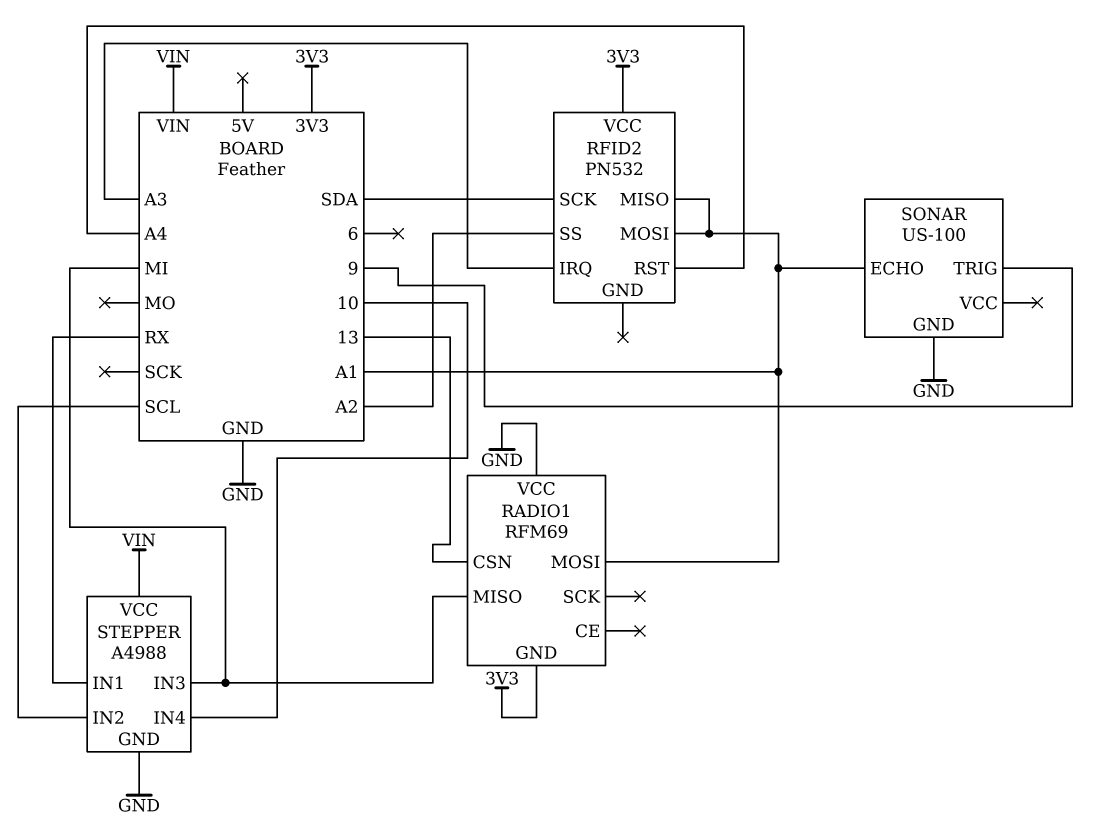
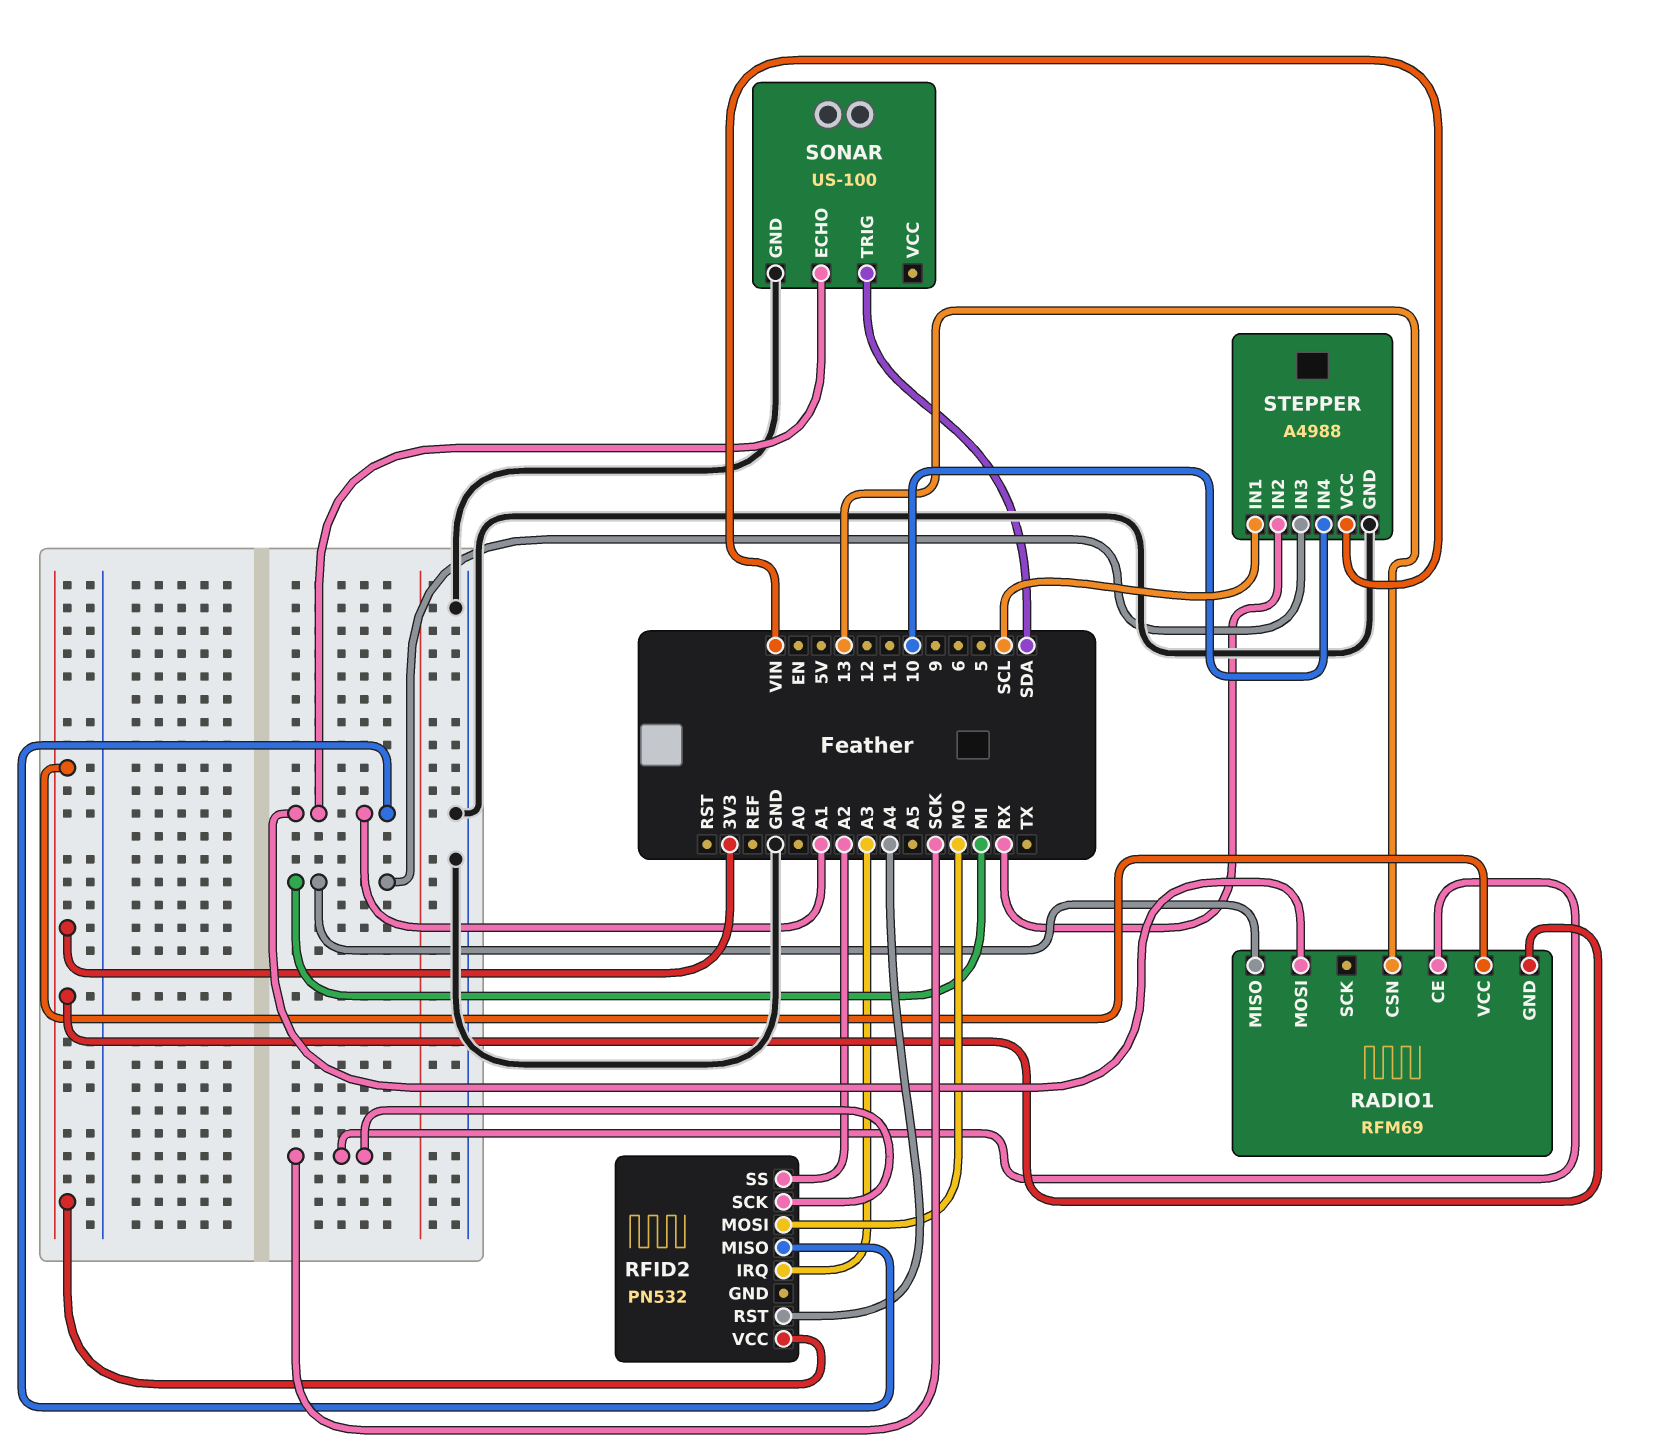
RADIO1 pin CE: none -> SCK
RADIO1 pin VCC: GND -> 3V3
RFID2 pin MOSI: A1 -> MO
RFID2 pin SCK: SDA -> SCK
SONAR pin TRIG: 9 -> SDA
STEPPER pin IN1: RX -> SCL
STEPPER pin IN2: SCL -> RX

